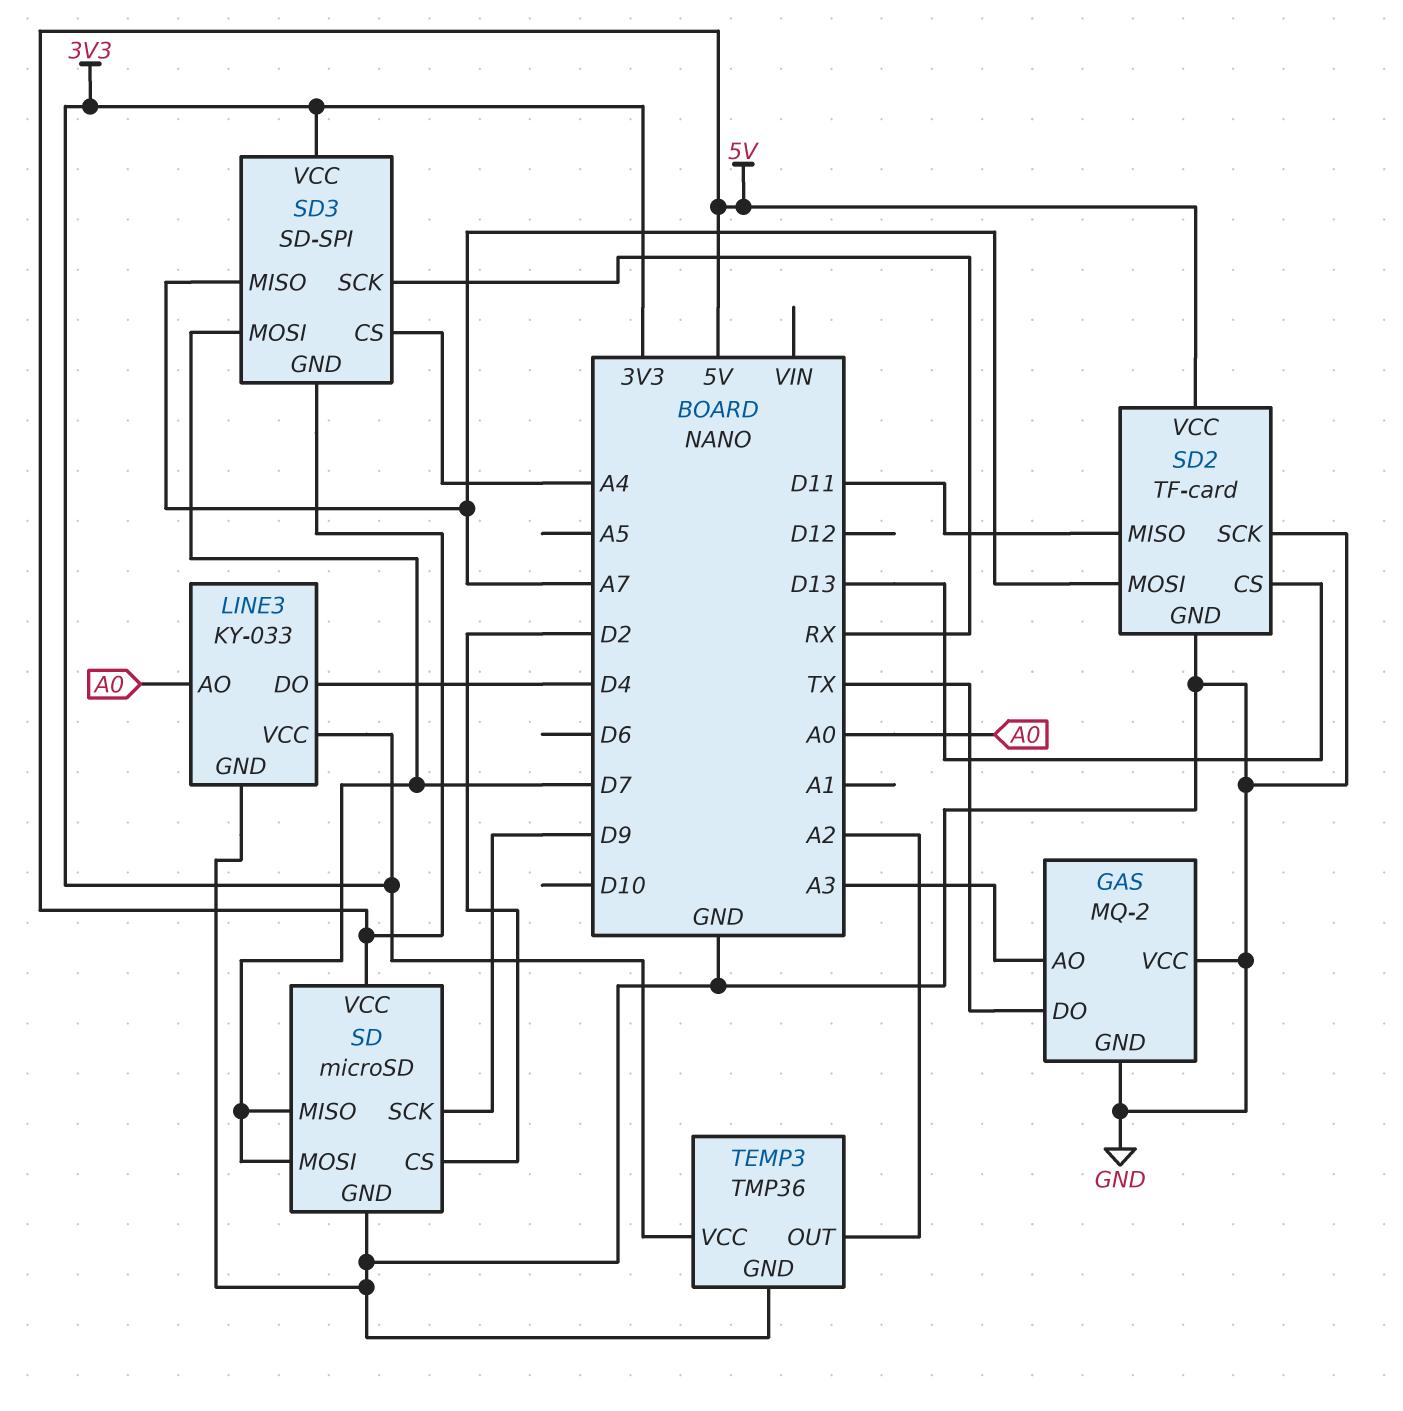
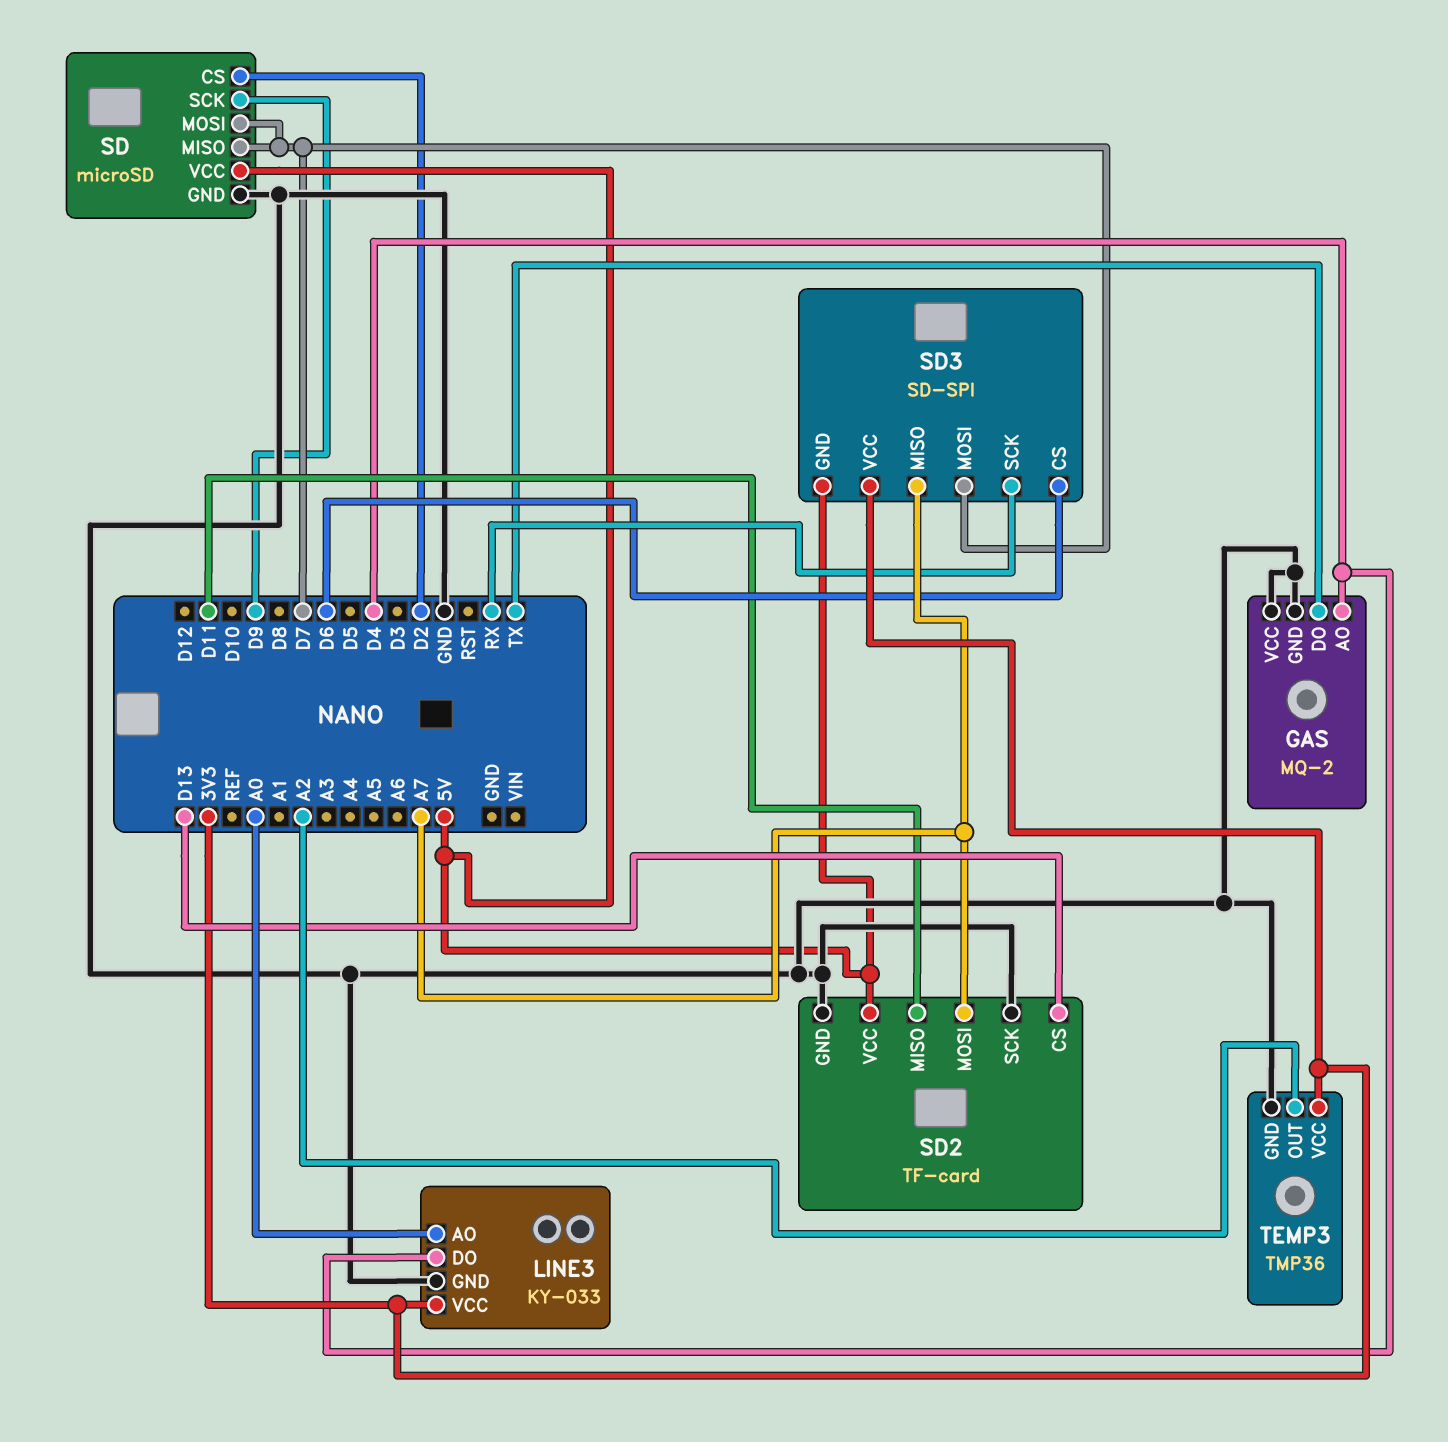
GAS pin AO: A3 -> D4
SD3 pin CS: A4 -> D6

